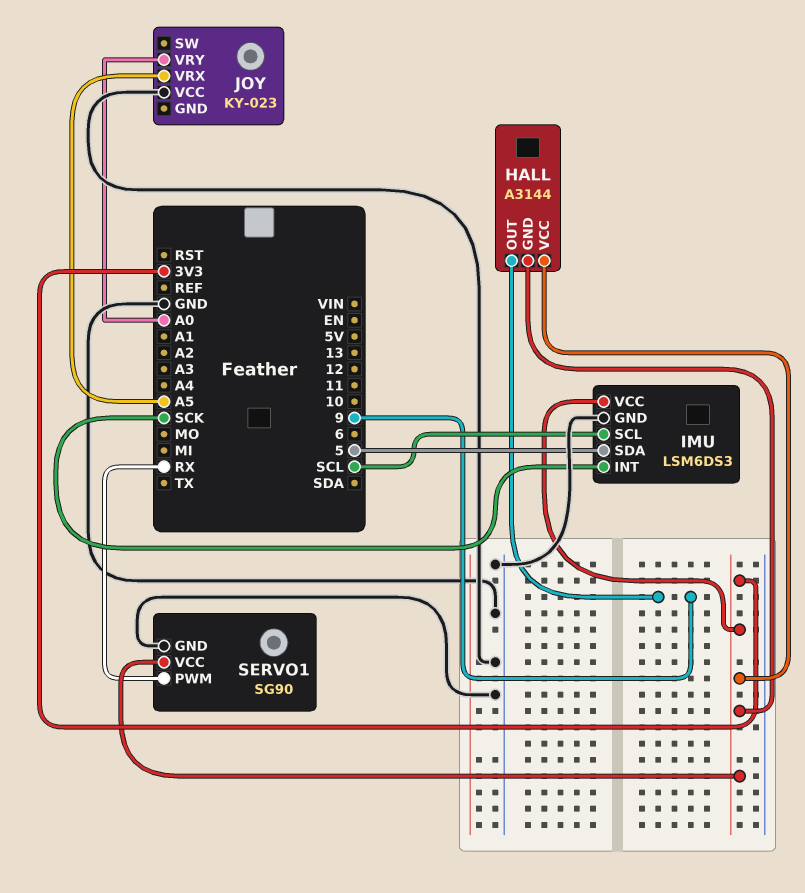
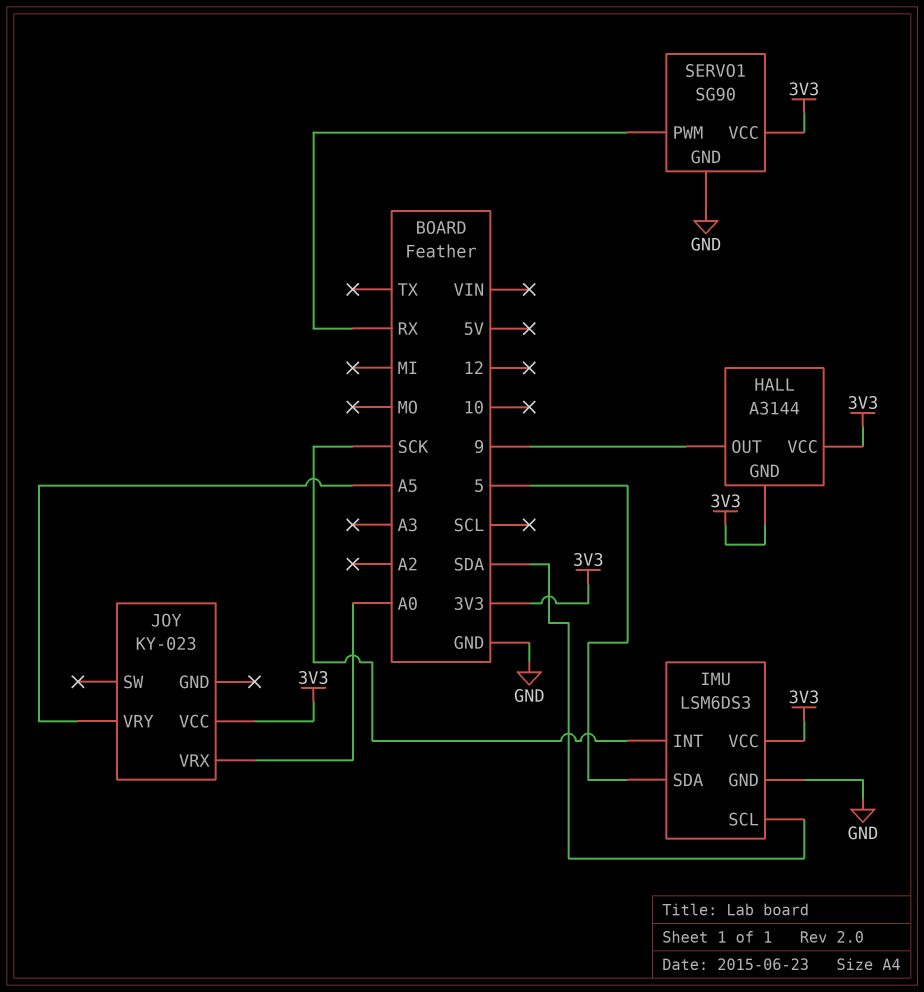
IMU pin SCL: SCL -> SDA
JOY pin VCC: GND -> 3V3
JOY pin VRX: A5 -> A0
JOY pin VRY: A0 -> A5

